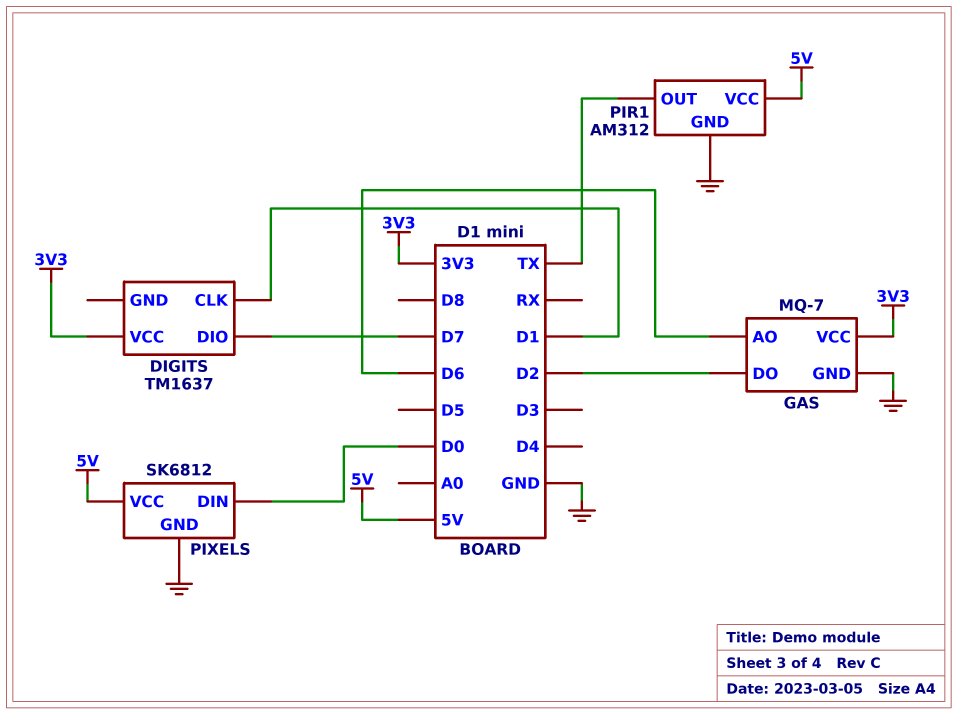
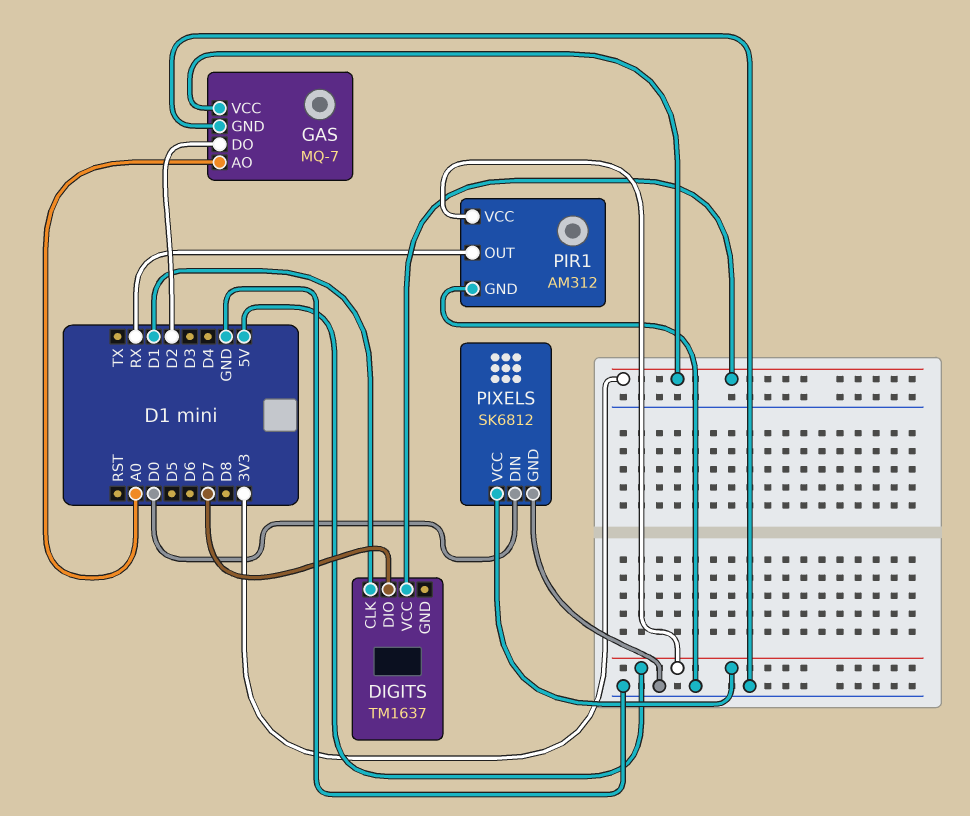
GAS pin AO: D6 -> A0
PIR1 pin OUT: TX -> RX

